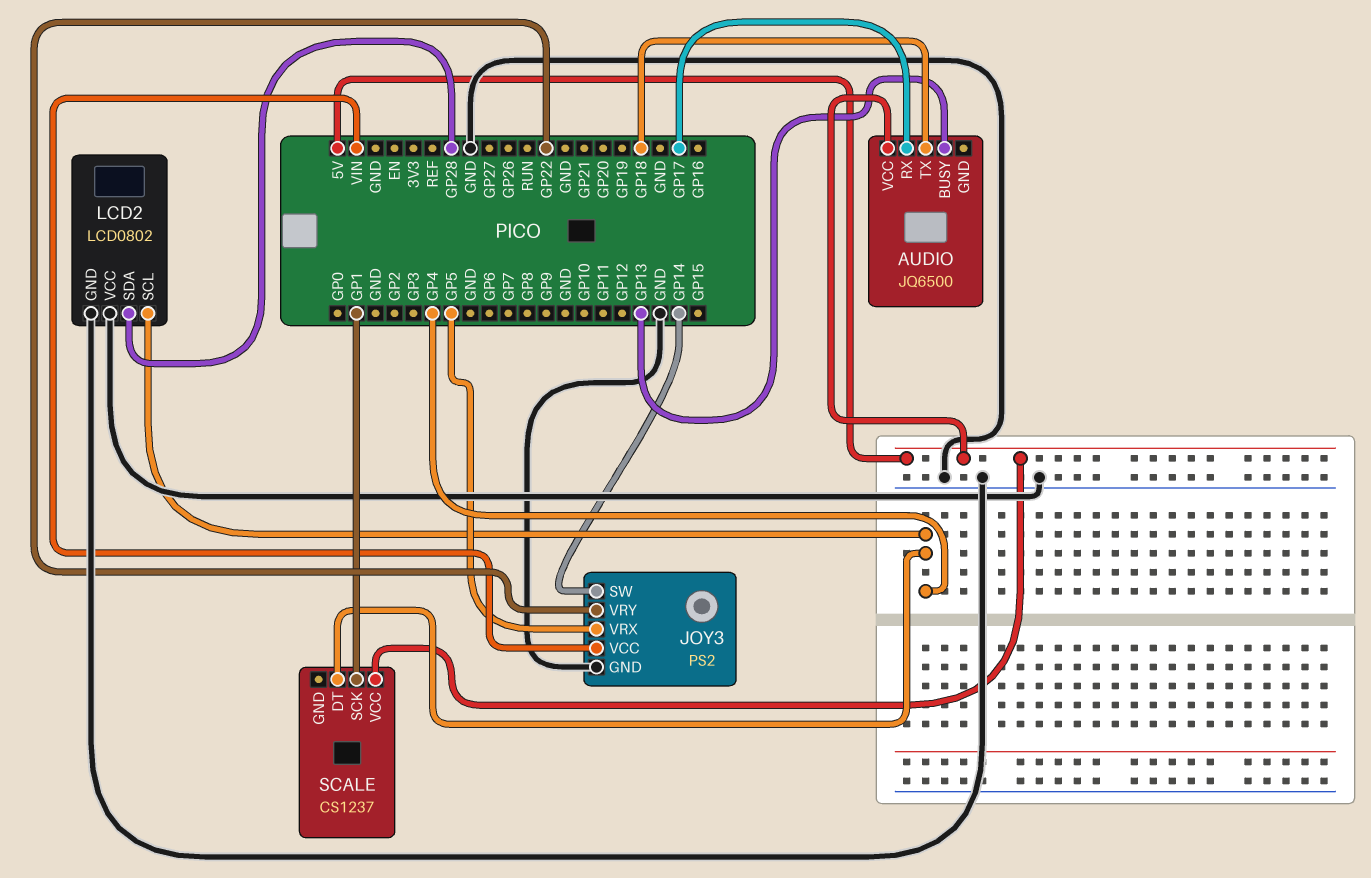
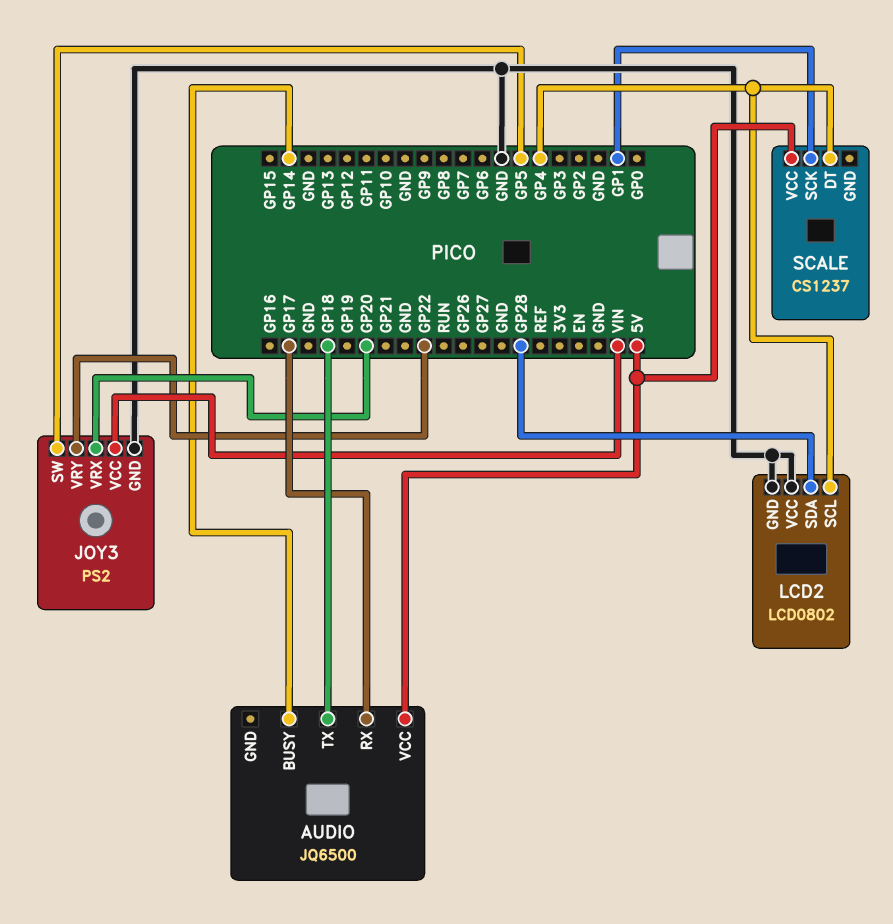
AUDIO pin BUSY: GP13 -> GP14
JOY3 pin SW: GP14 -> GP5
JOY3 pin VRX: GP5 -> GP20

